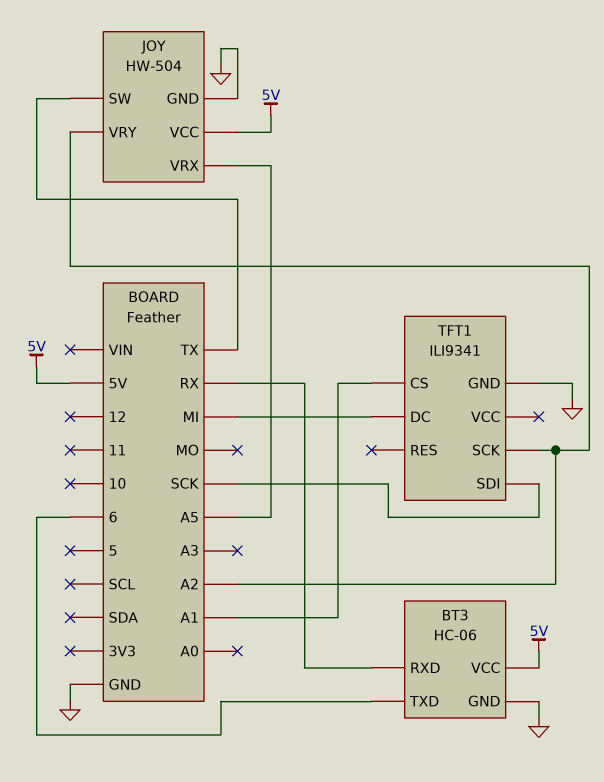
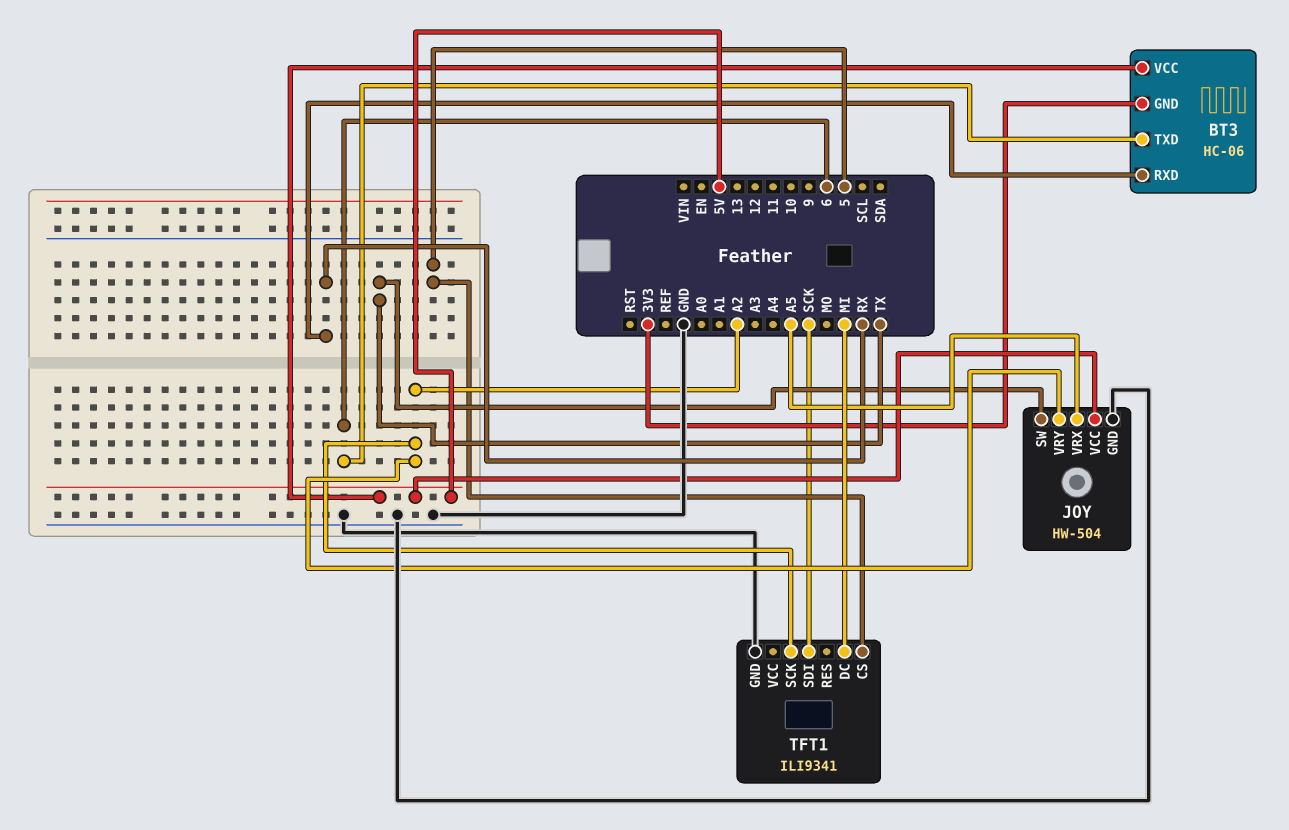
BT3 pin GND: GND -> 3V3
TFT1 pin CS: A1 -> 5

